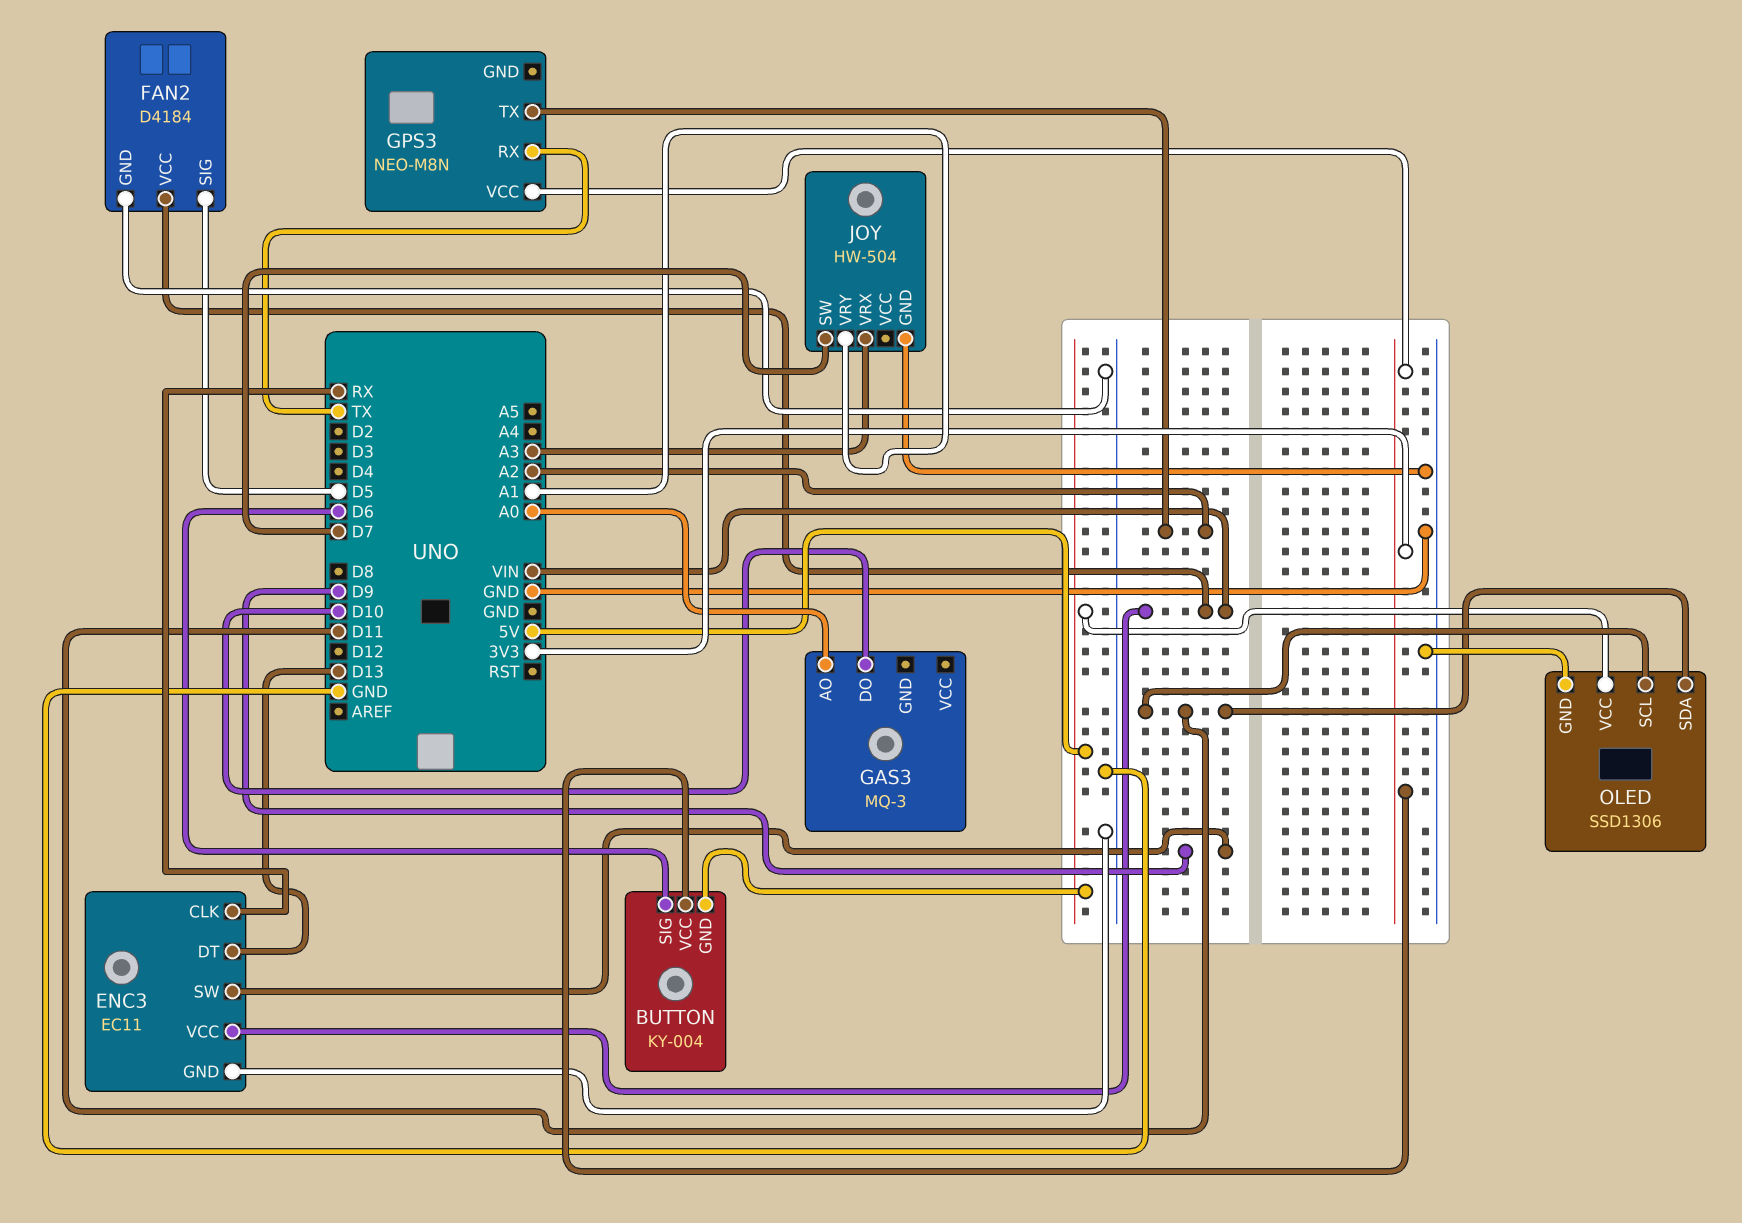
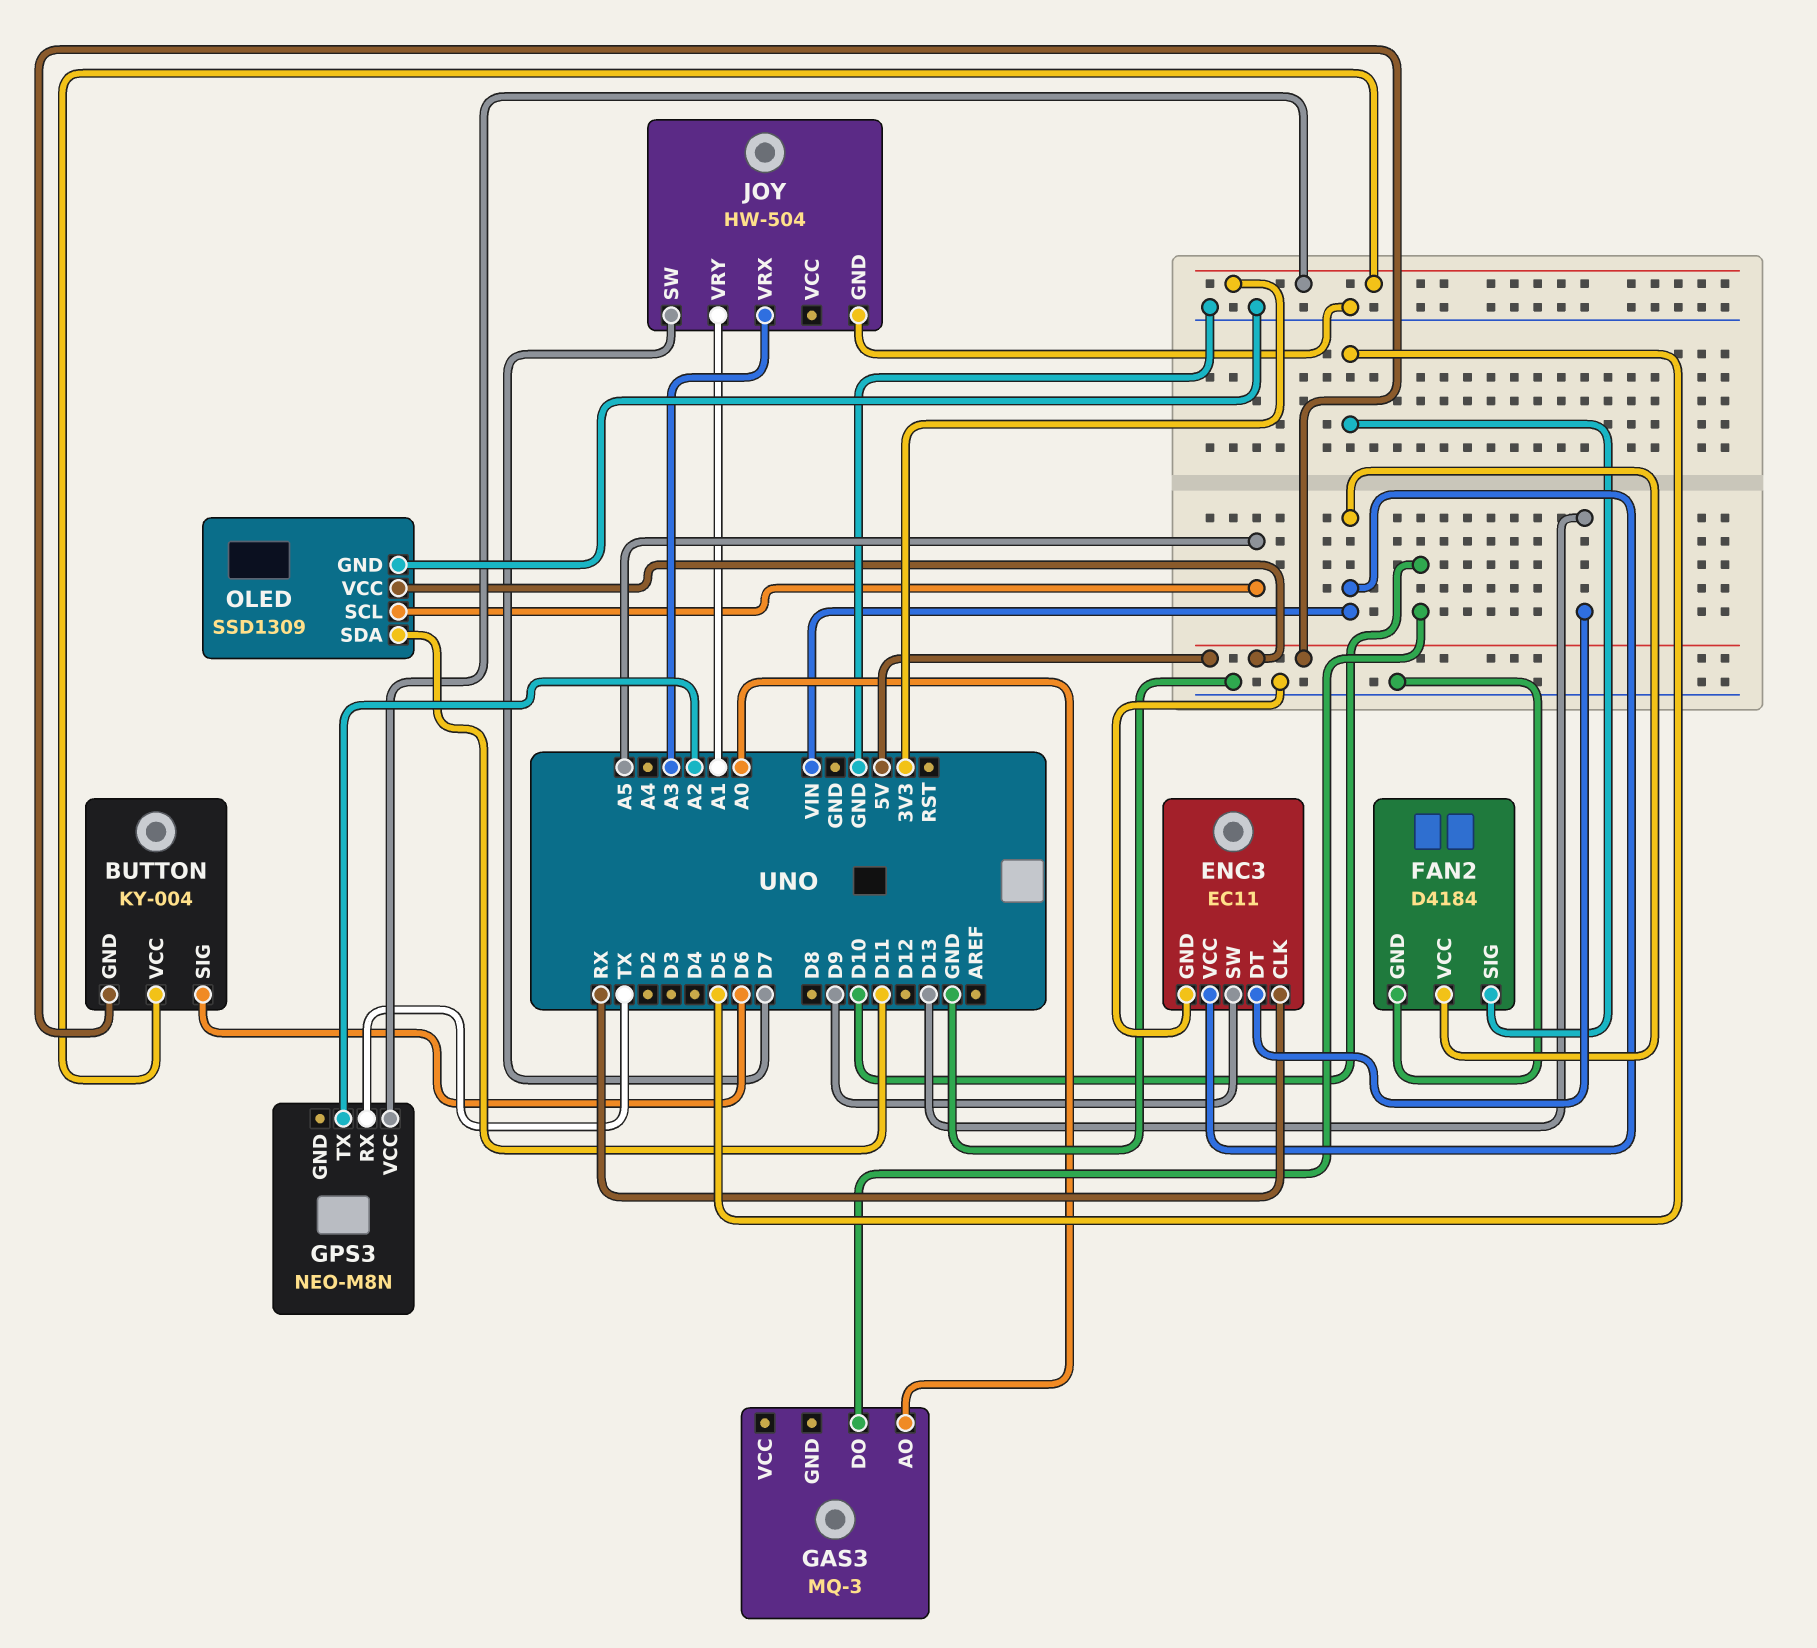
OLED: SSD1306 -> SSD1309
OLED pin SCL: D11 -> A5

